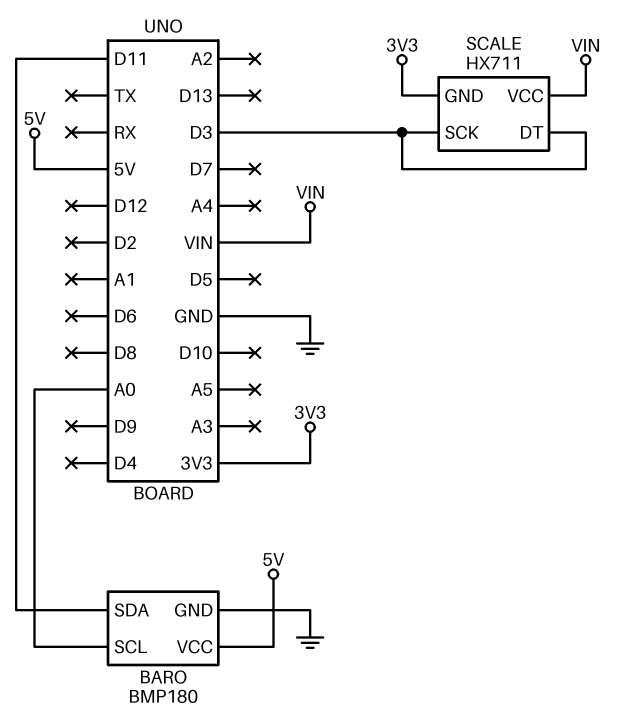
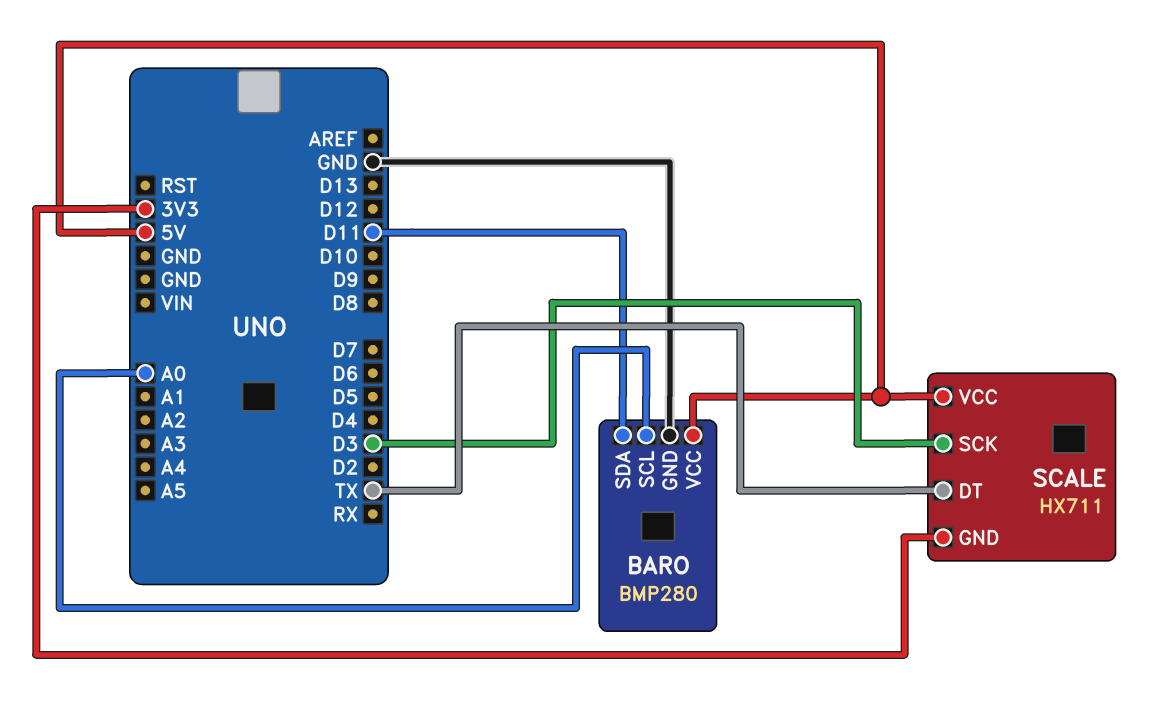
BARO: BMP180 -> BMP280
SCALE pin DT: D3 -> TX
SCALE pin VCC: VIN -> 5V

